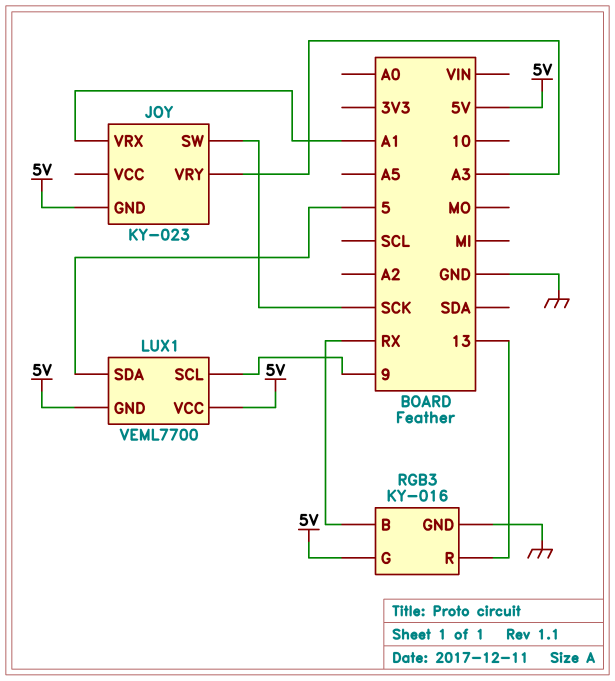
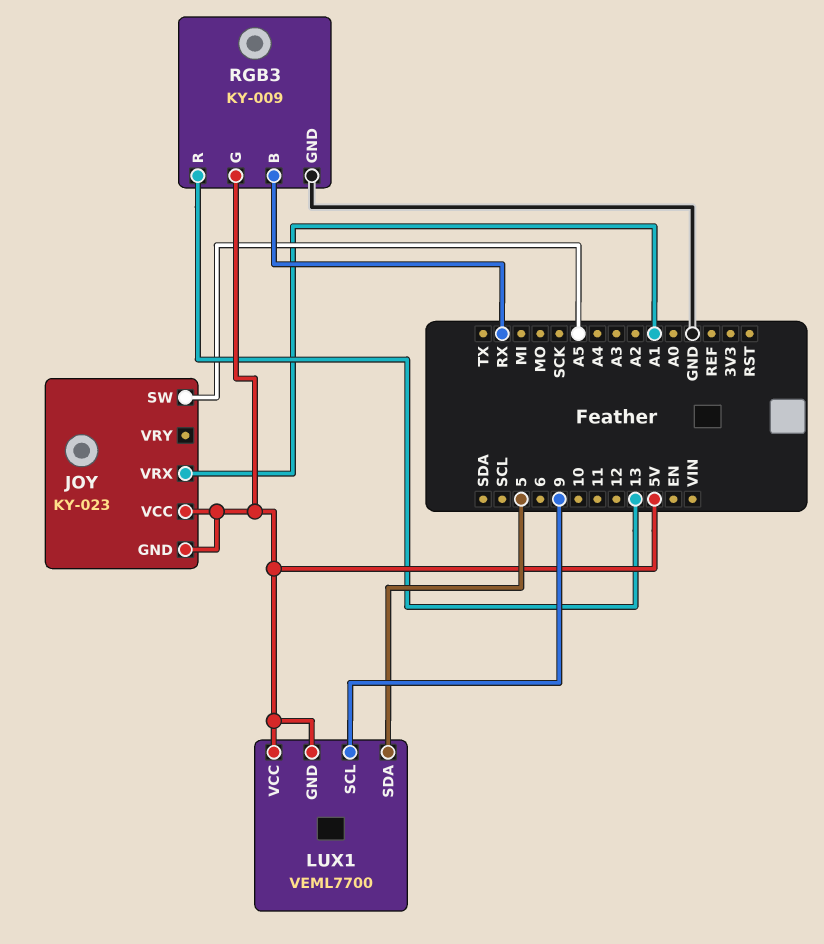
JOY pin SW: SCK -> A5
JOY pin VCC: none -> 5V
JOY pin VRY: A3 -> none
RGB3: KY-016 -> KY-009

